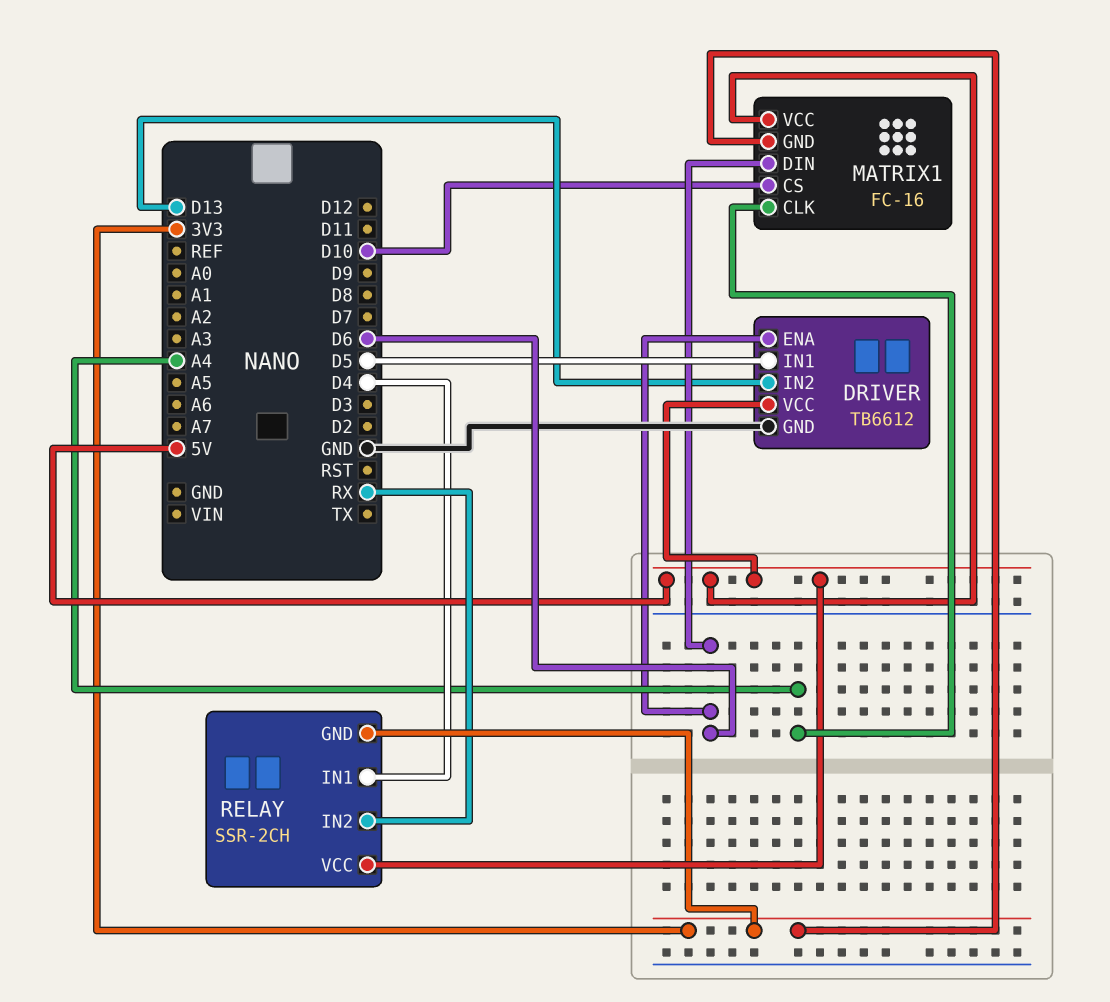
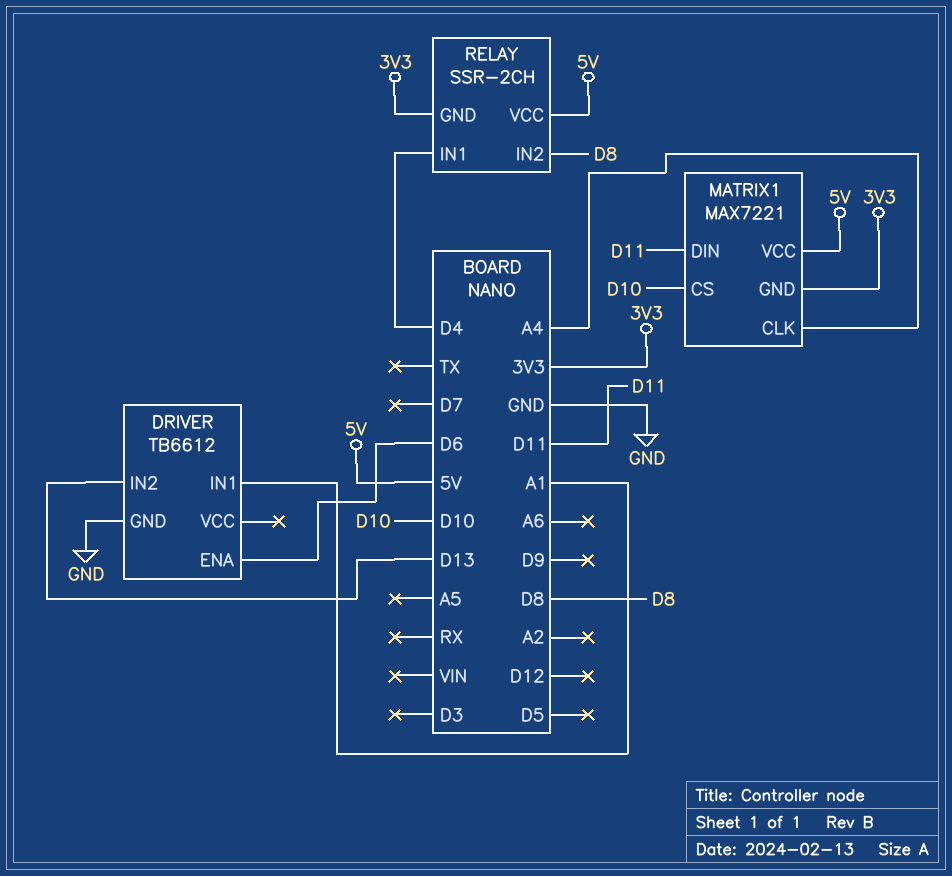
DRIVER pin IN1: D5 -> A1
DRIVER pin VCC: 5V -> none
MATRIX1: FC-16 -> MAX7221
MATRIX1 pin DIN: D6 -> D11
RELAY pin IN2: RX -> D8

